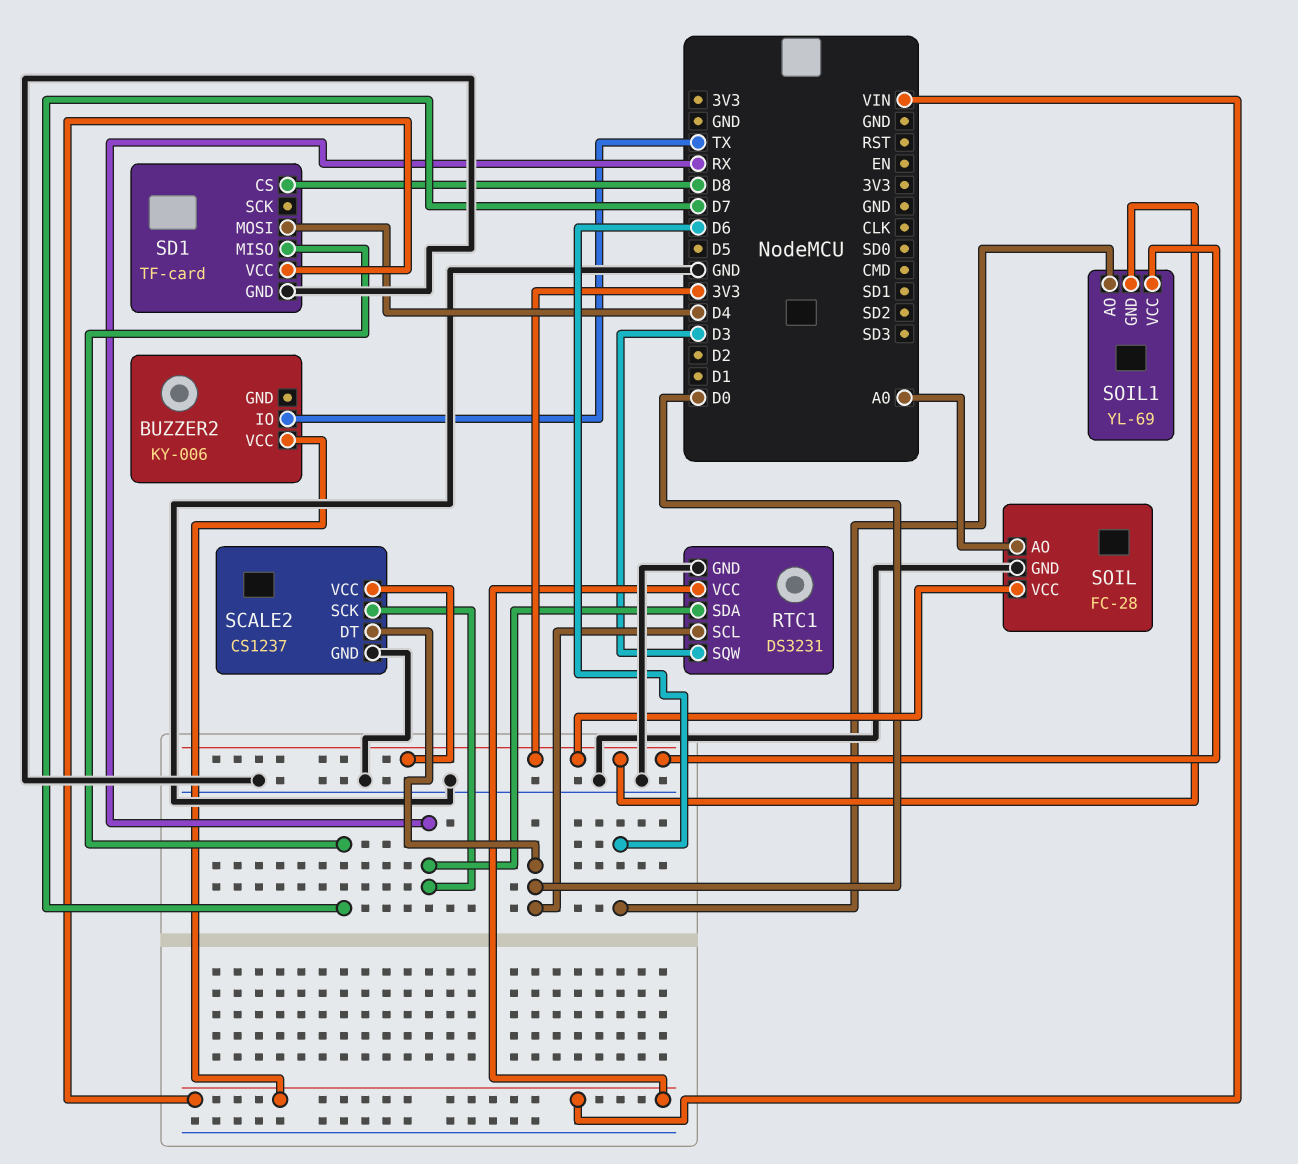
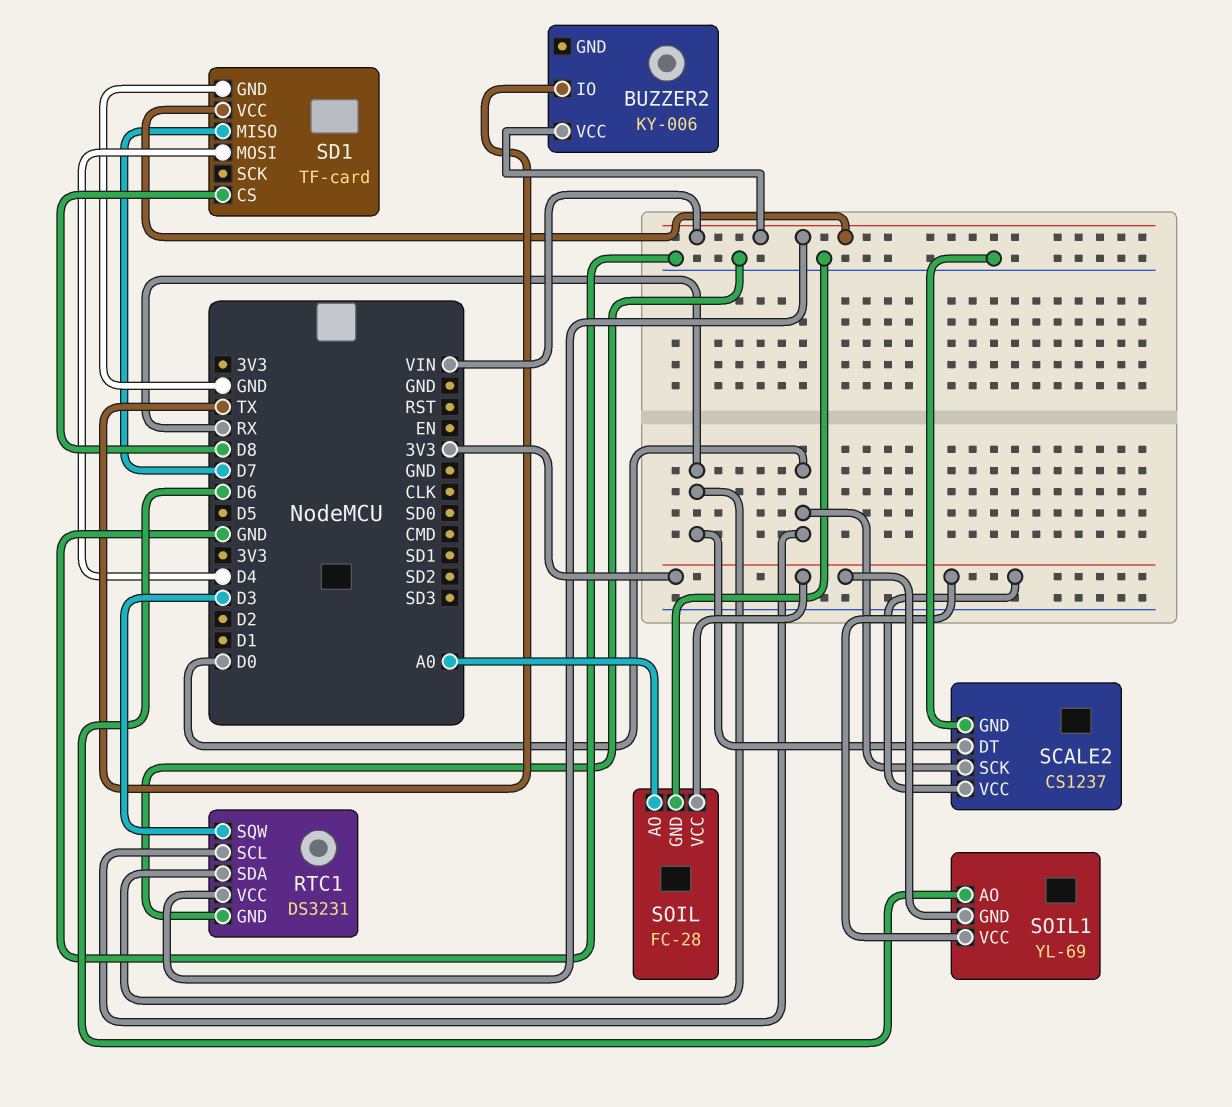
SCALE2 pin DT: D0 -> RX
SCALE2 pin SCK: RX -> D0

